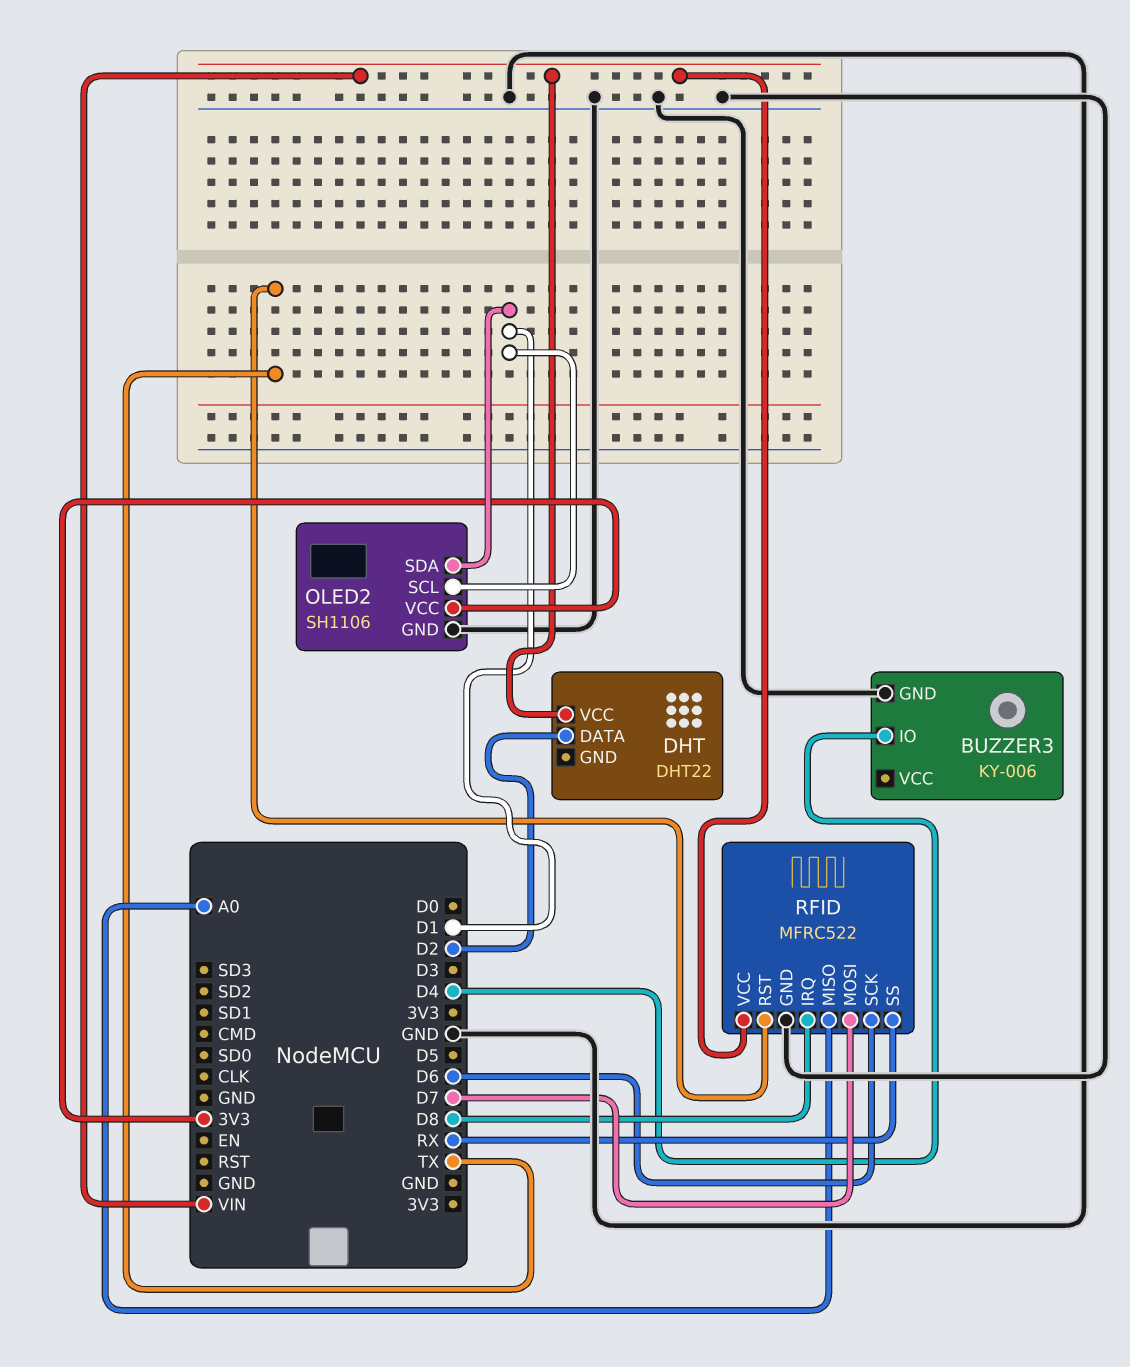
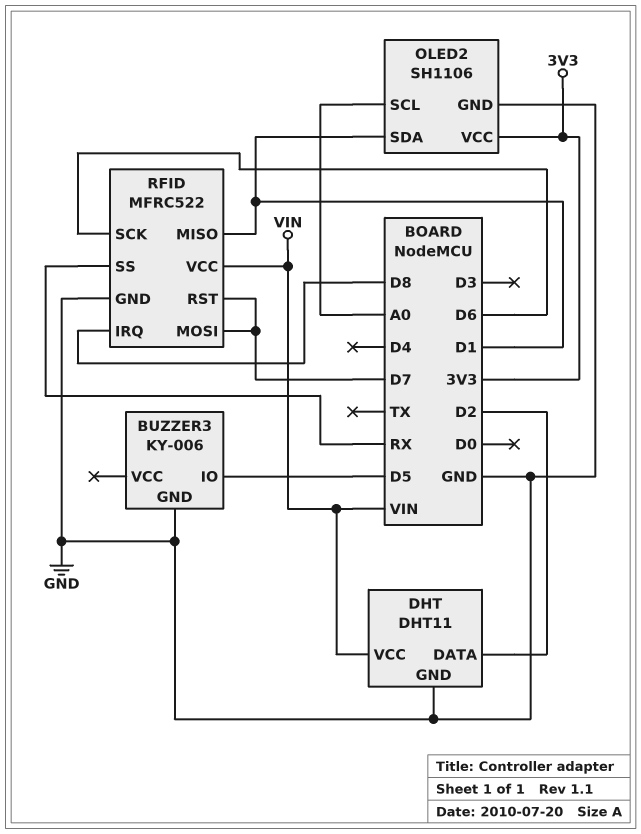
BUZZER3 pin IO: D4 -> D5
DHT: DHT22 -> DHT11
DHT pin GND: none -> GND
OLED2 pin SCL: D1 -> A0
RFID pin MISO: A0 -> D1
RFID pin RST: TX -> D7

